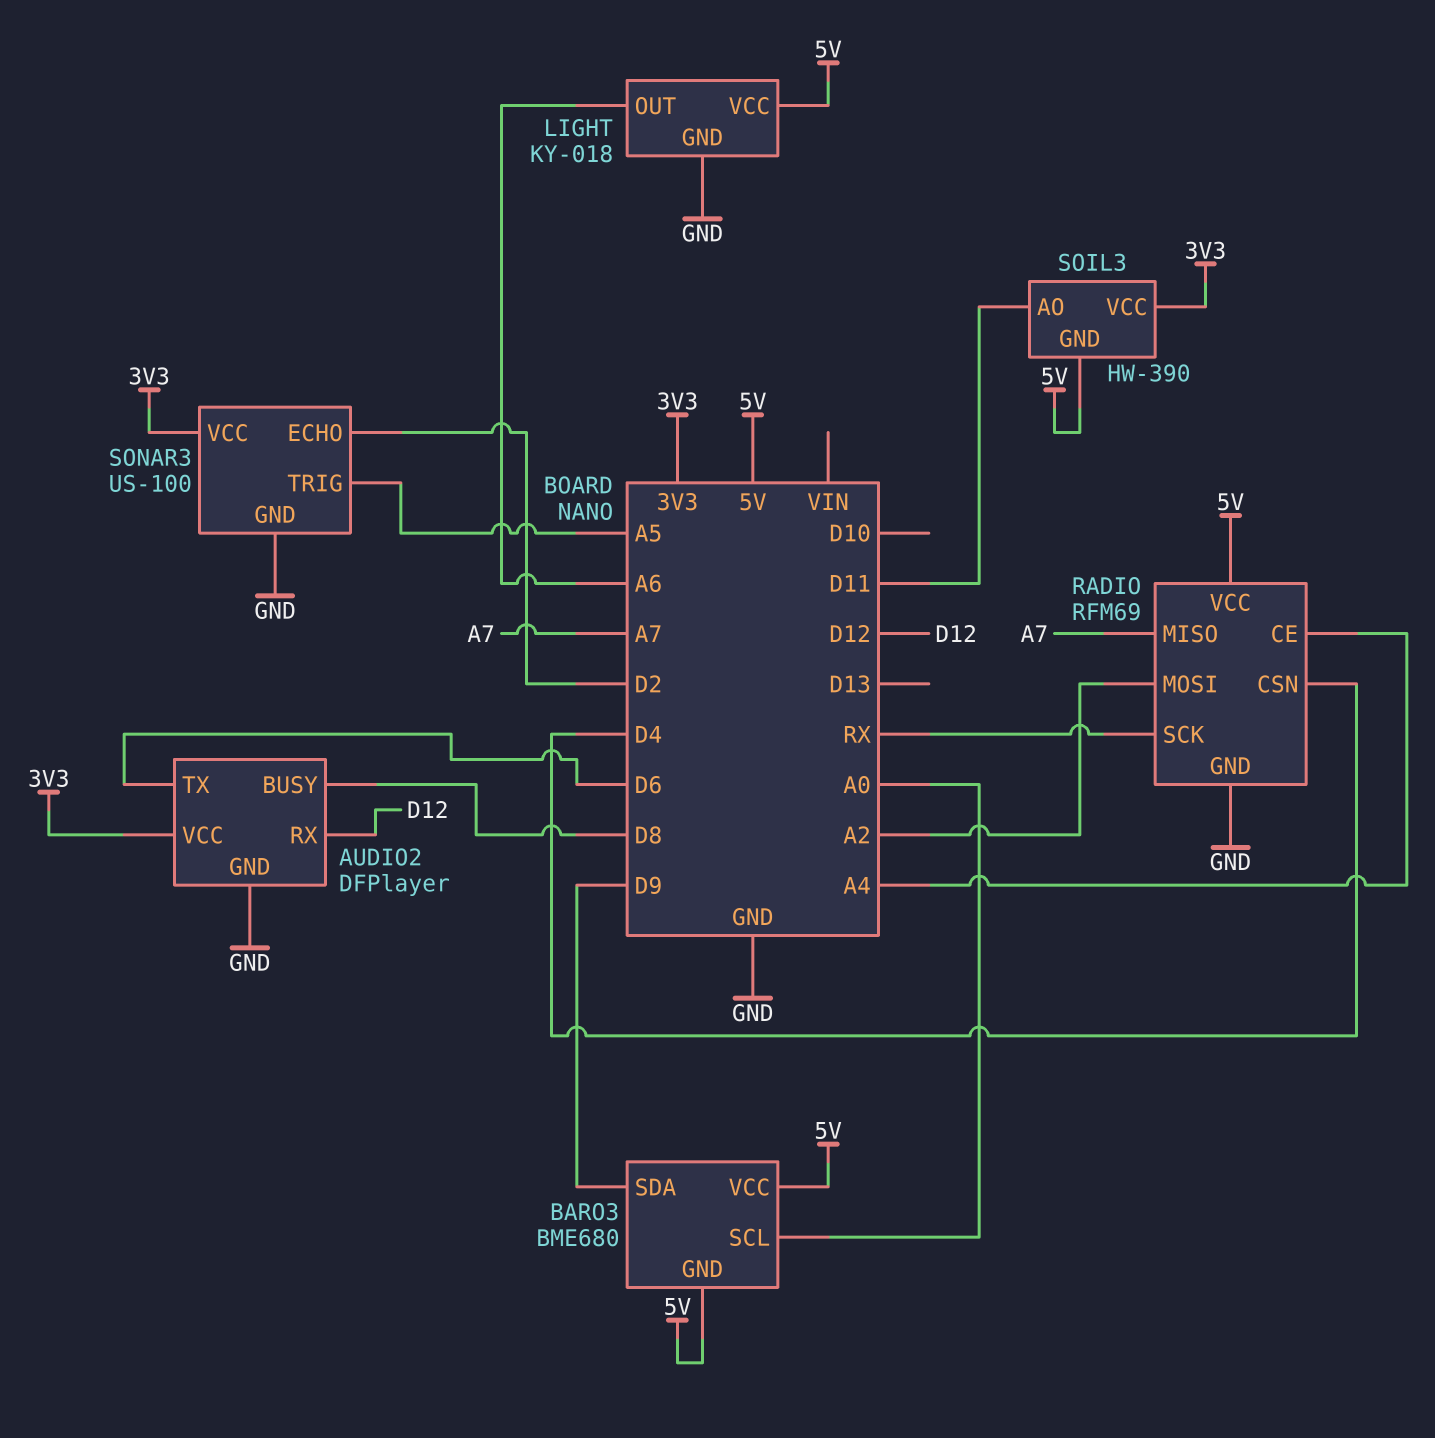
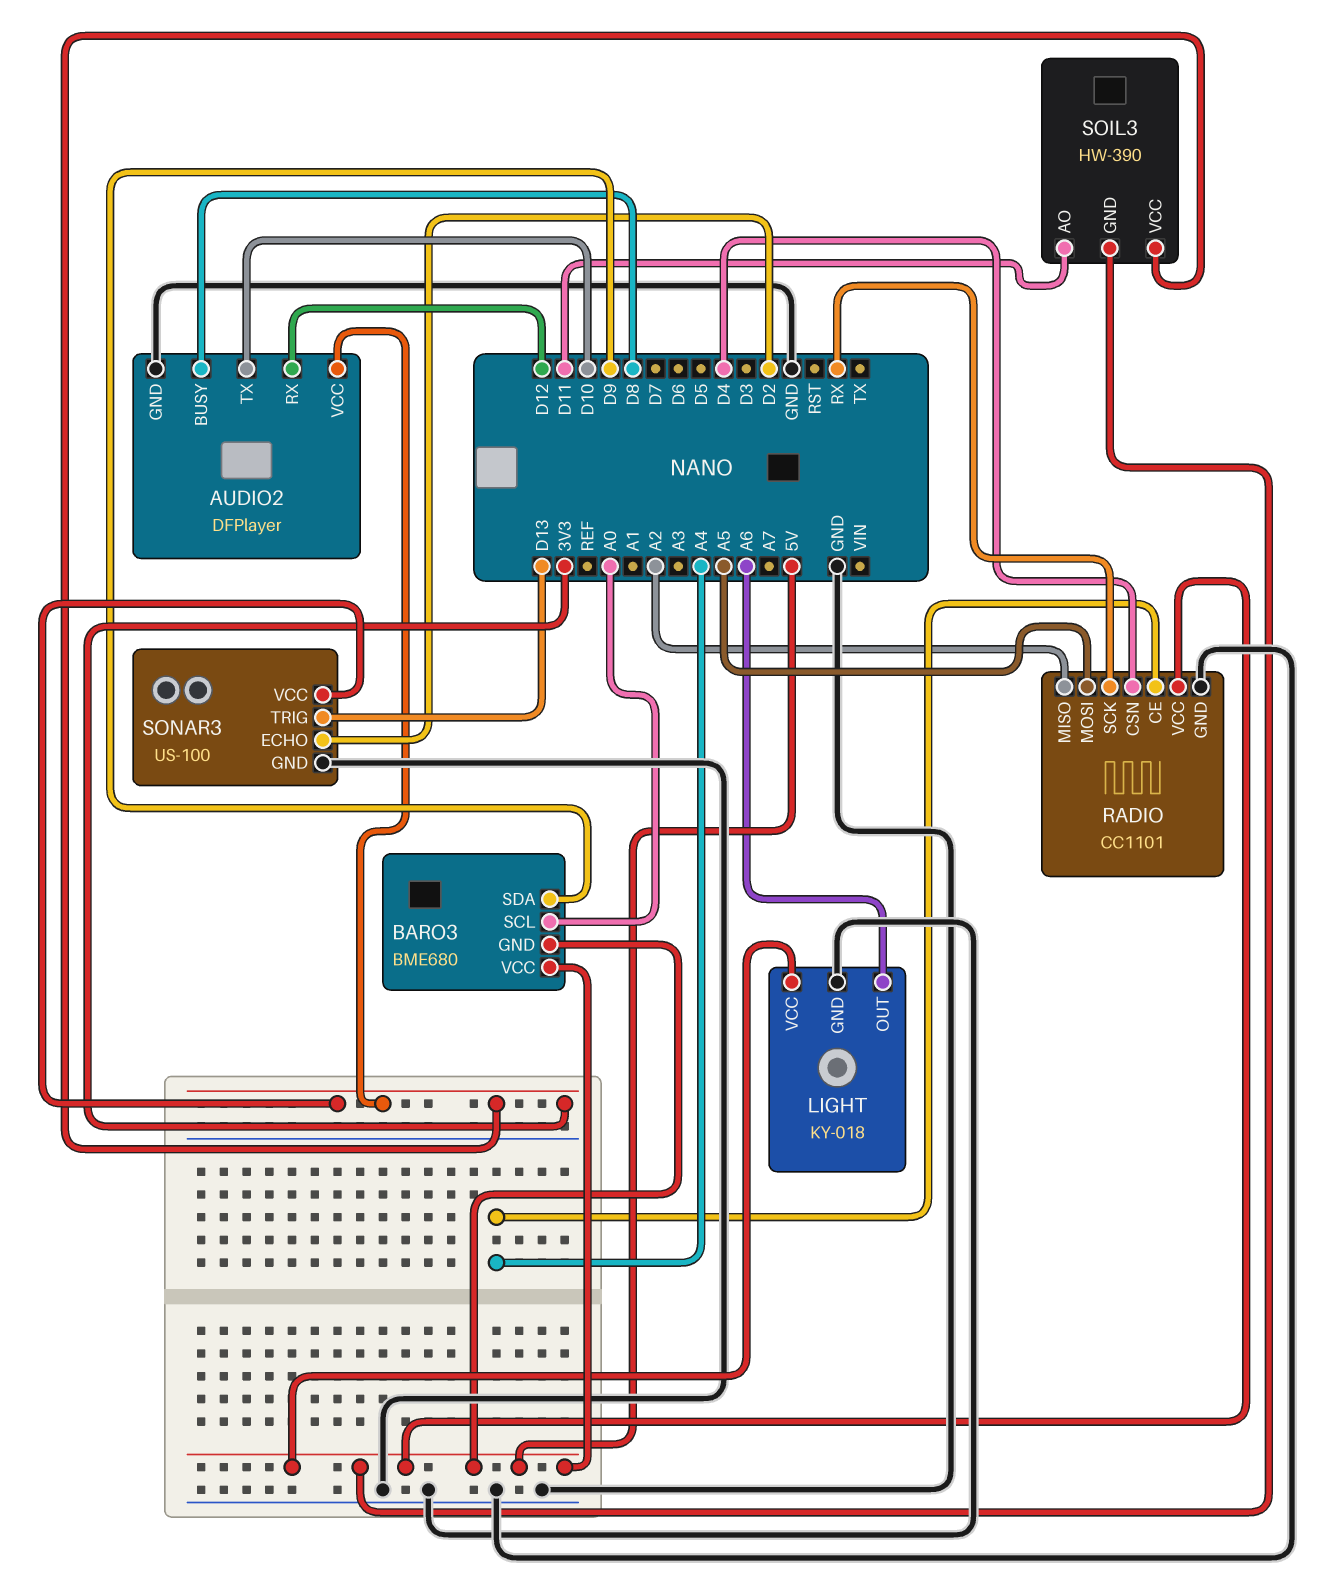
AUDIO2 pin TX: D6 -> D10
RADIO: RFM69 -> CC1101
RADIO pin MISO: A7 -> A2
RADIO pin MOSI: A2 -> A5
SONAR3 pin TRIG: A5 -> D13

